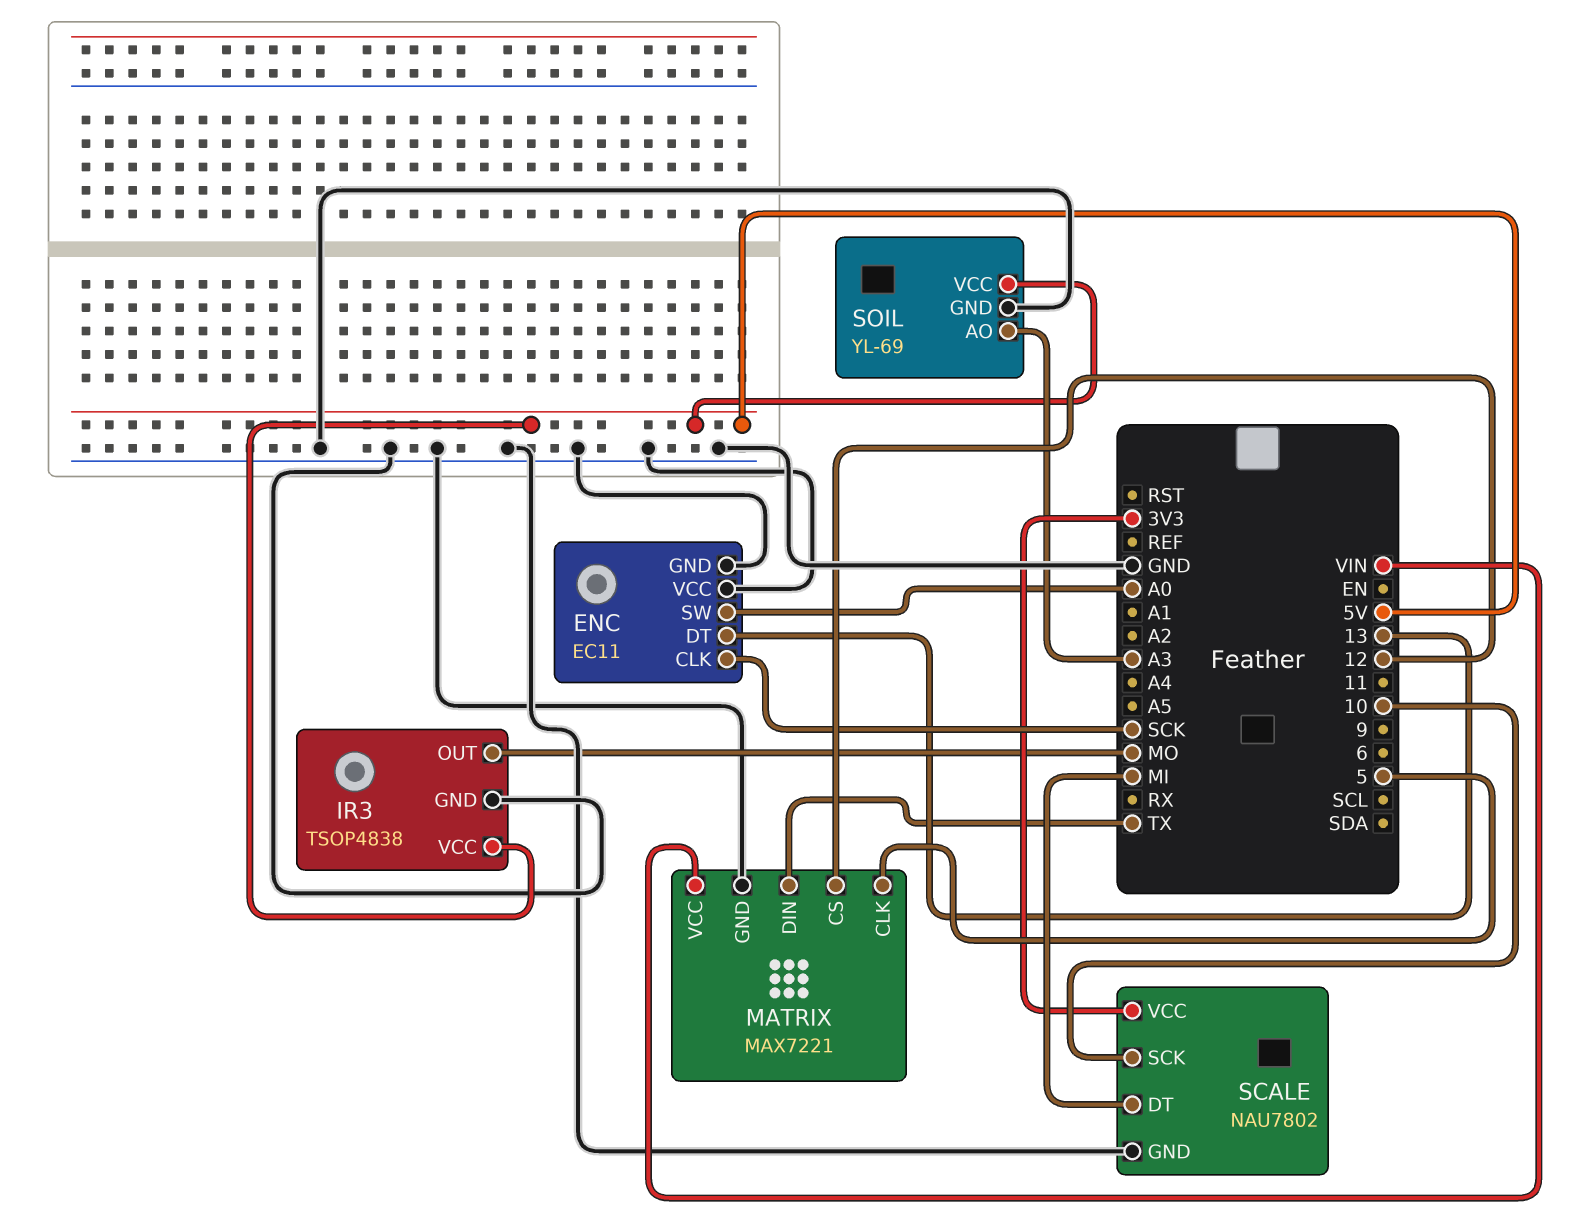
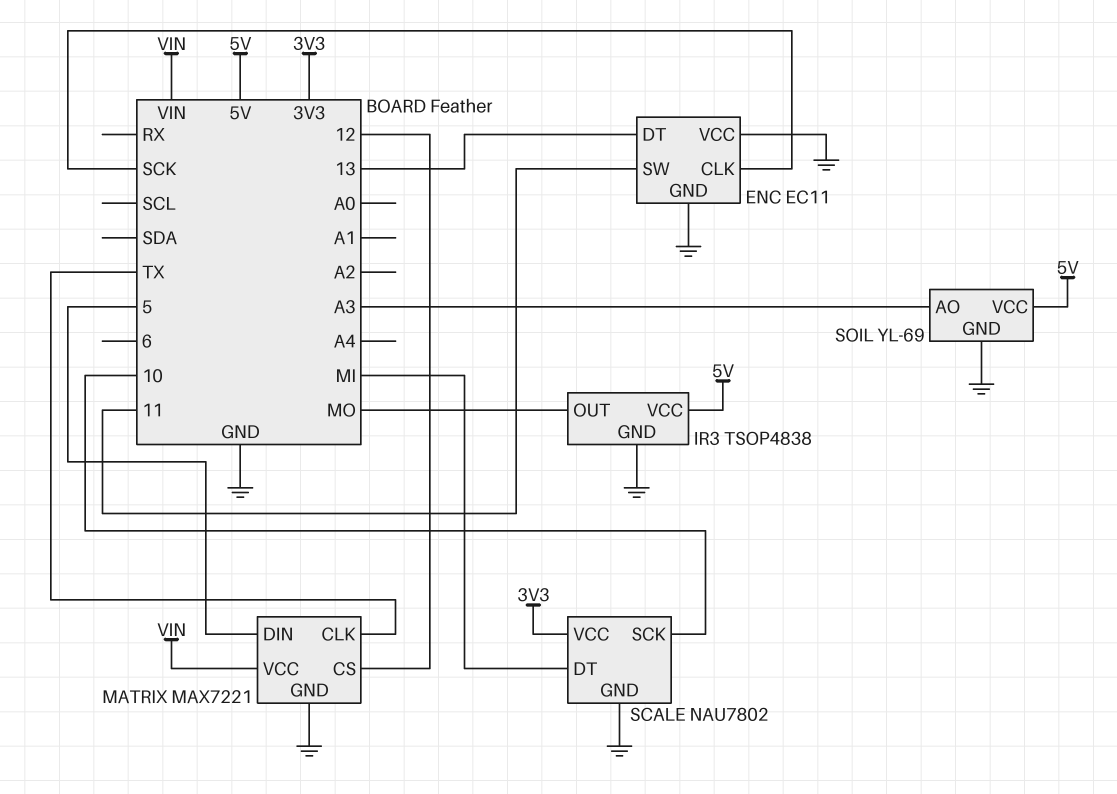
ENC pin SW: A0 -> 11
MATRIX pin CLK: 5 -> TX
MATRIX pin DIN: TX -> 5

